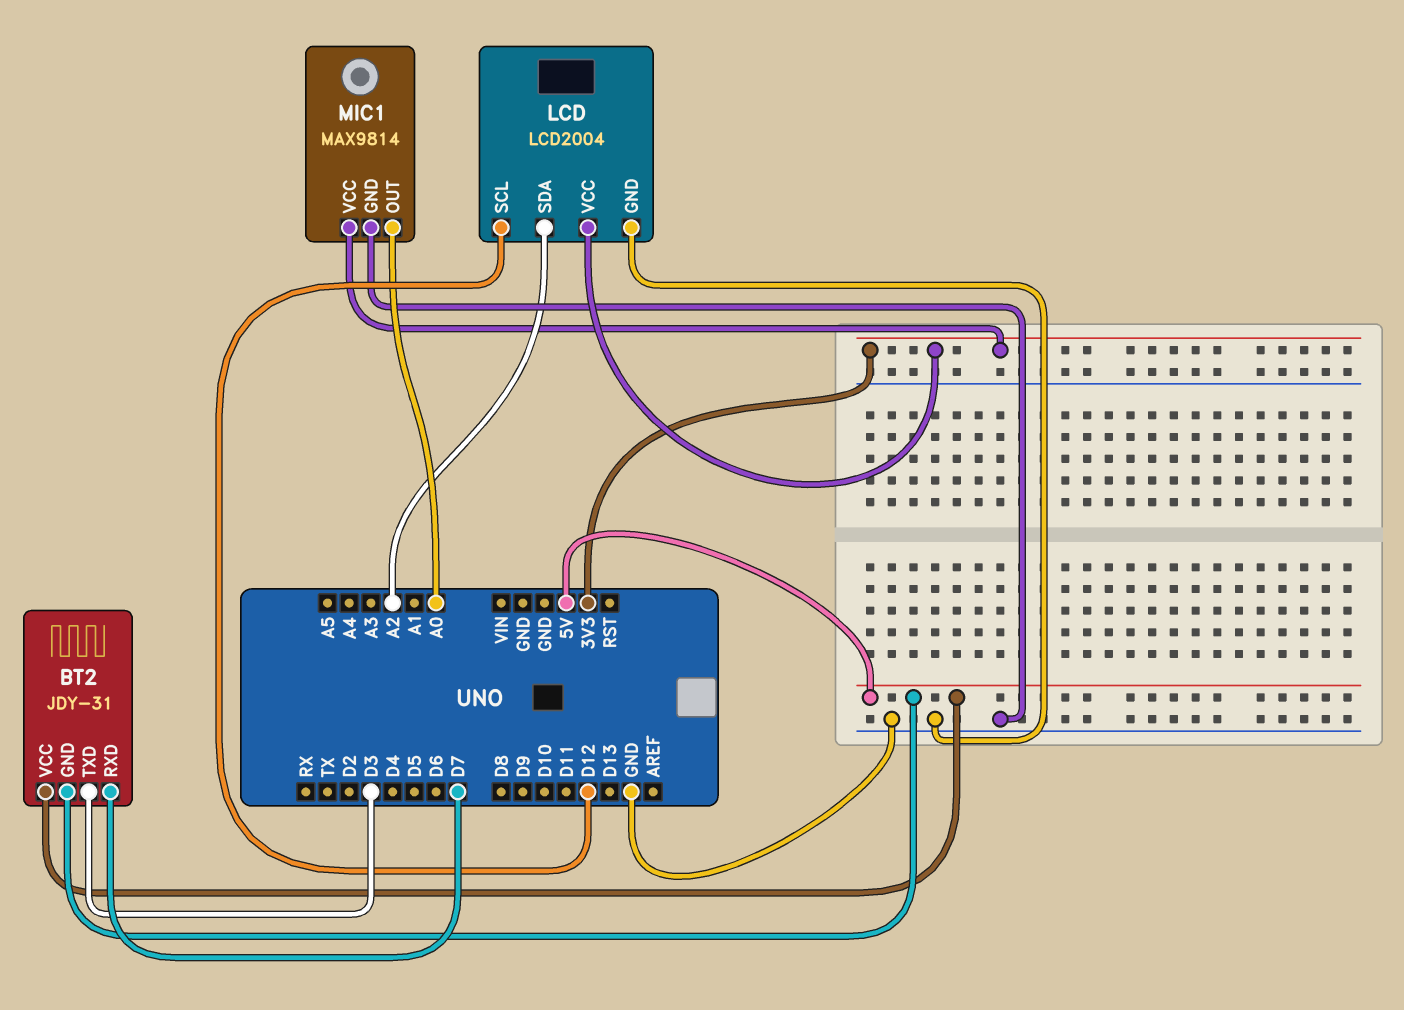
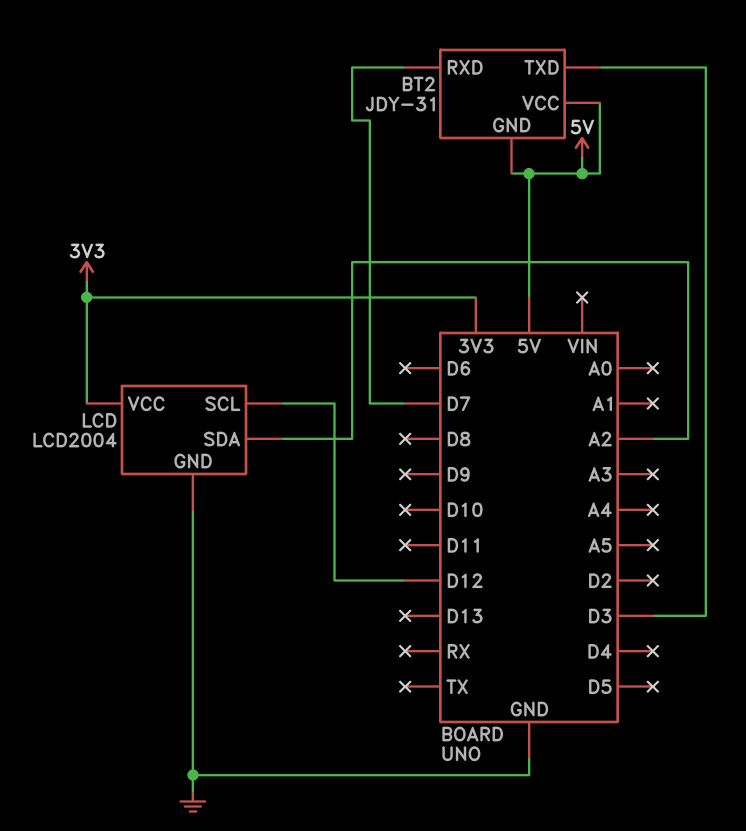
MIC1: MAX9814 -> none
MIC1 pin GND: GND -> none
MIC1 pin OUT: A0 -> none
MIC1 pin VCC: 3V3 -> none

